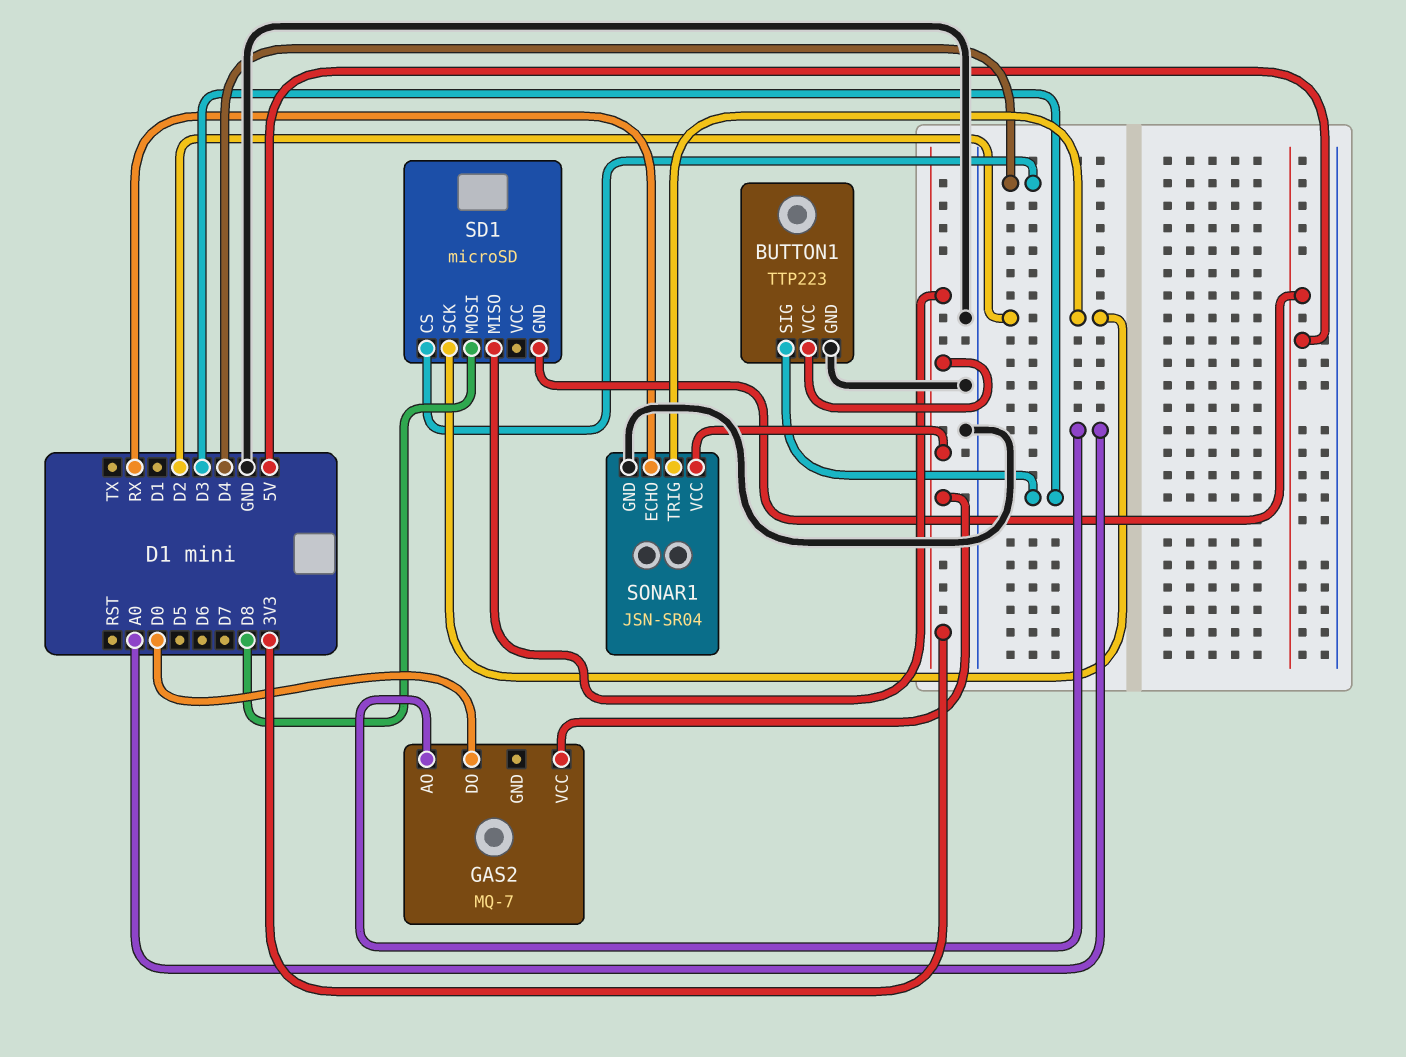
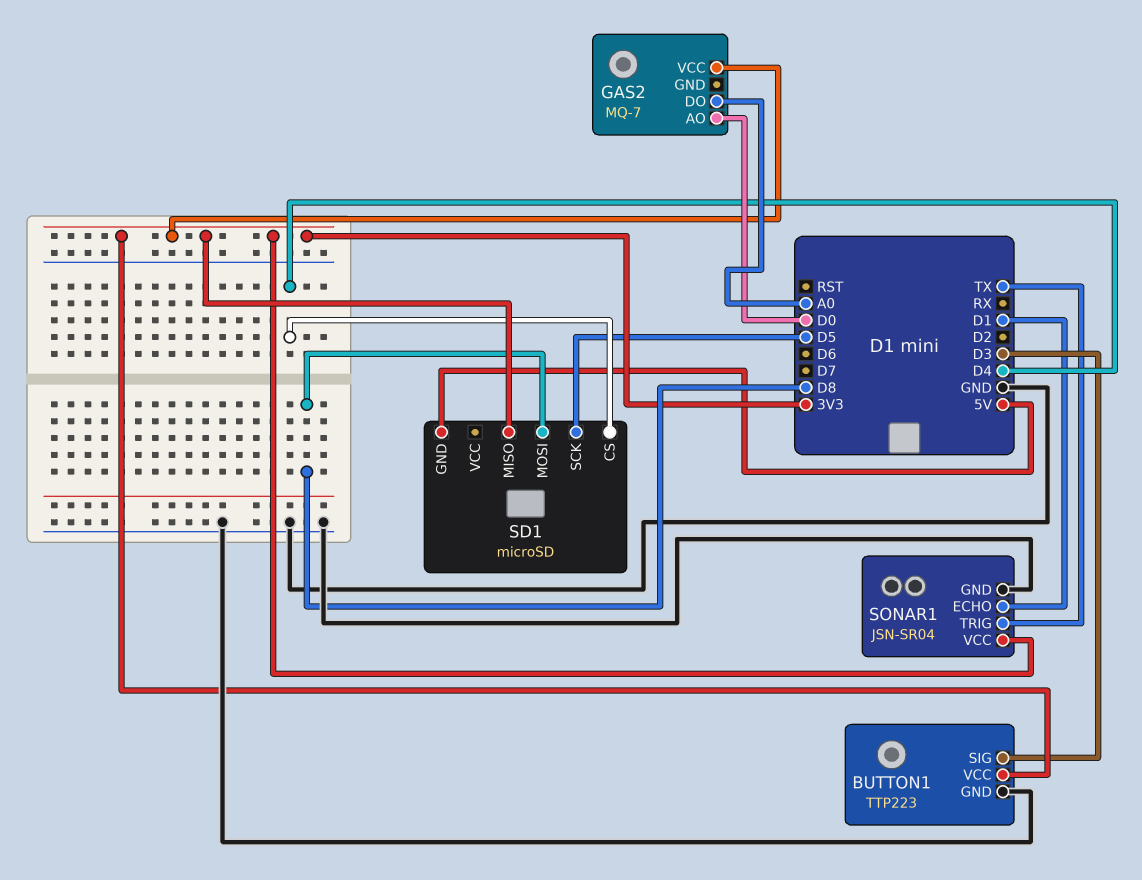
GAS2 pin AO: A0 -> D0
GAS2 pin DO: D0 -> A0
SD1 pin SCK: D2 -> D5
SONAR1 pin ECHO: RX -> D1
SONAR1 pin TRIG: D2 -> TX

